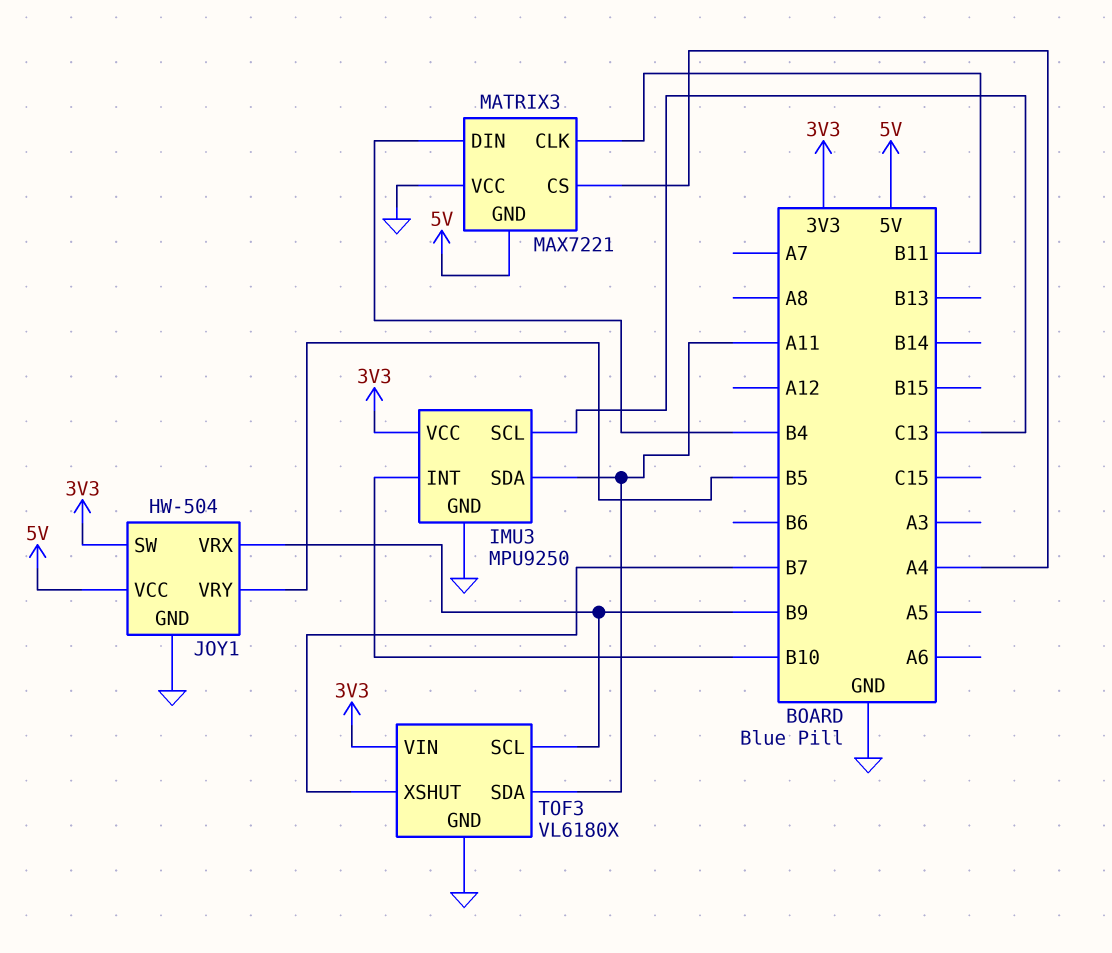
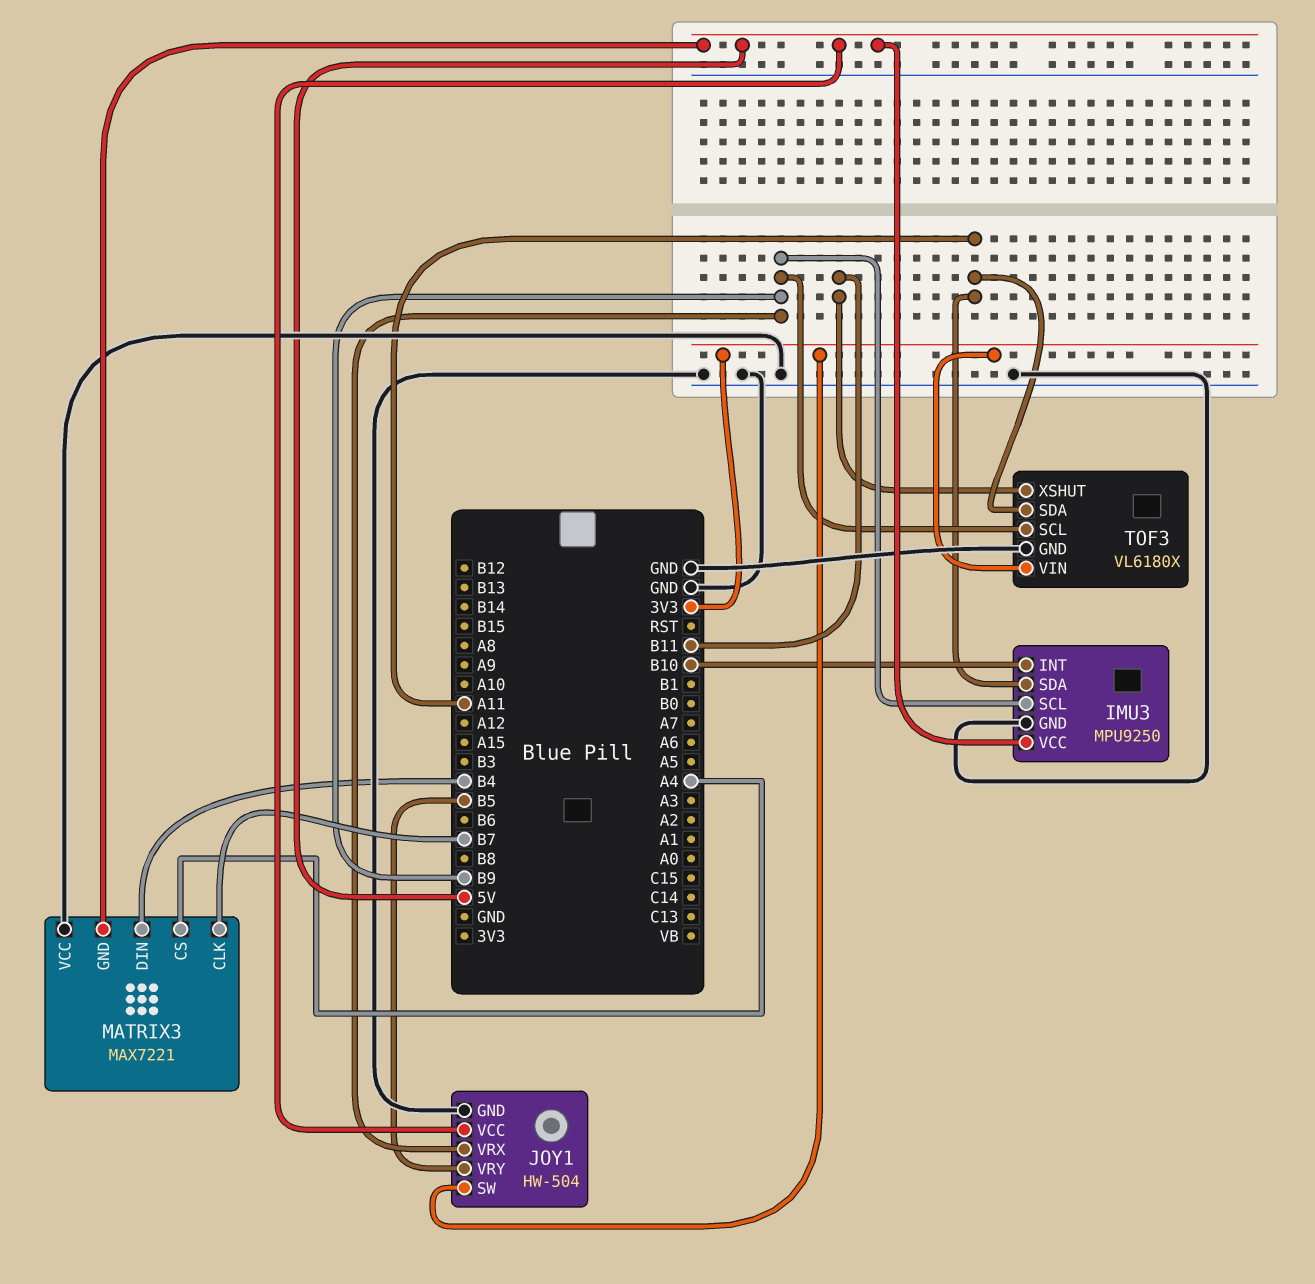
IMU3 pin SCL: C13 -> B9
IMU3 pin VCC: 3V3 -> 5V
MATRIX3 pin CLK: B11 -> B7
TOF3 pin XSHUT: B7 -> B11

